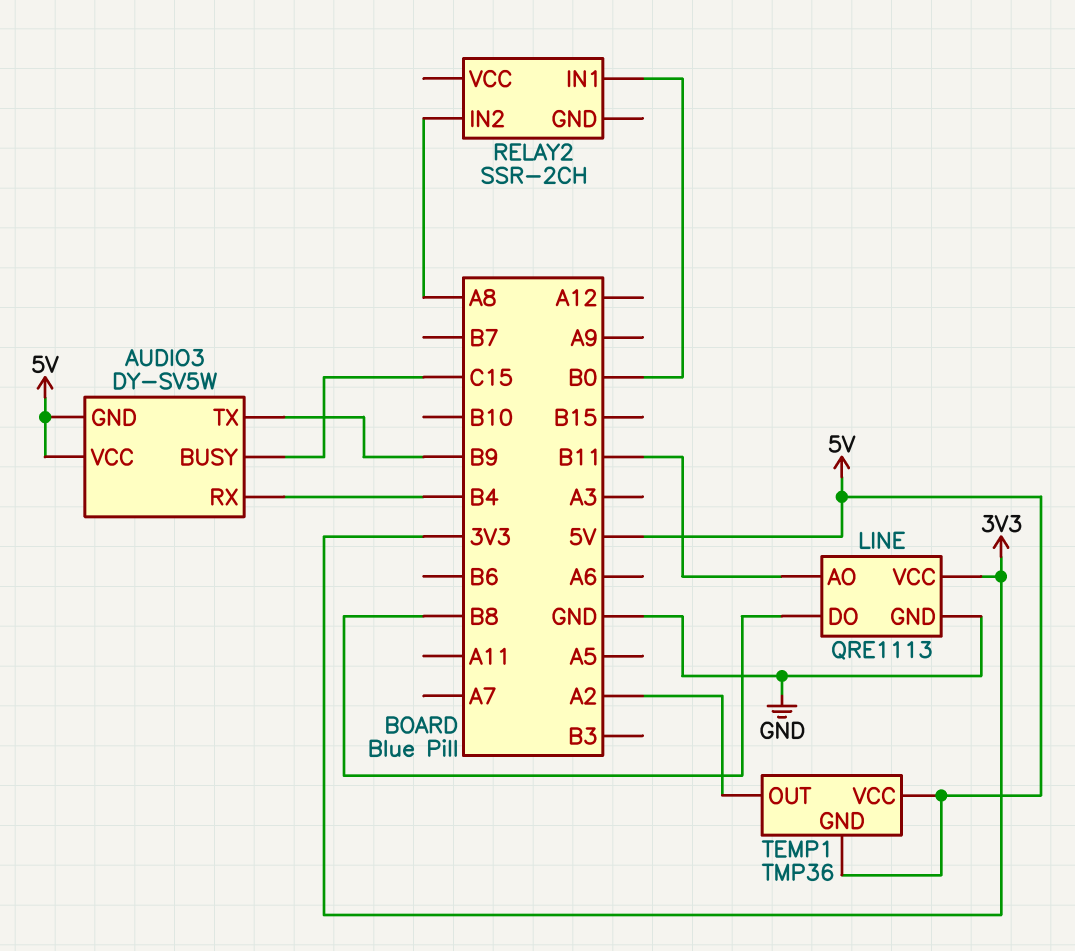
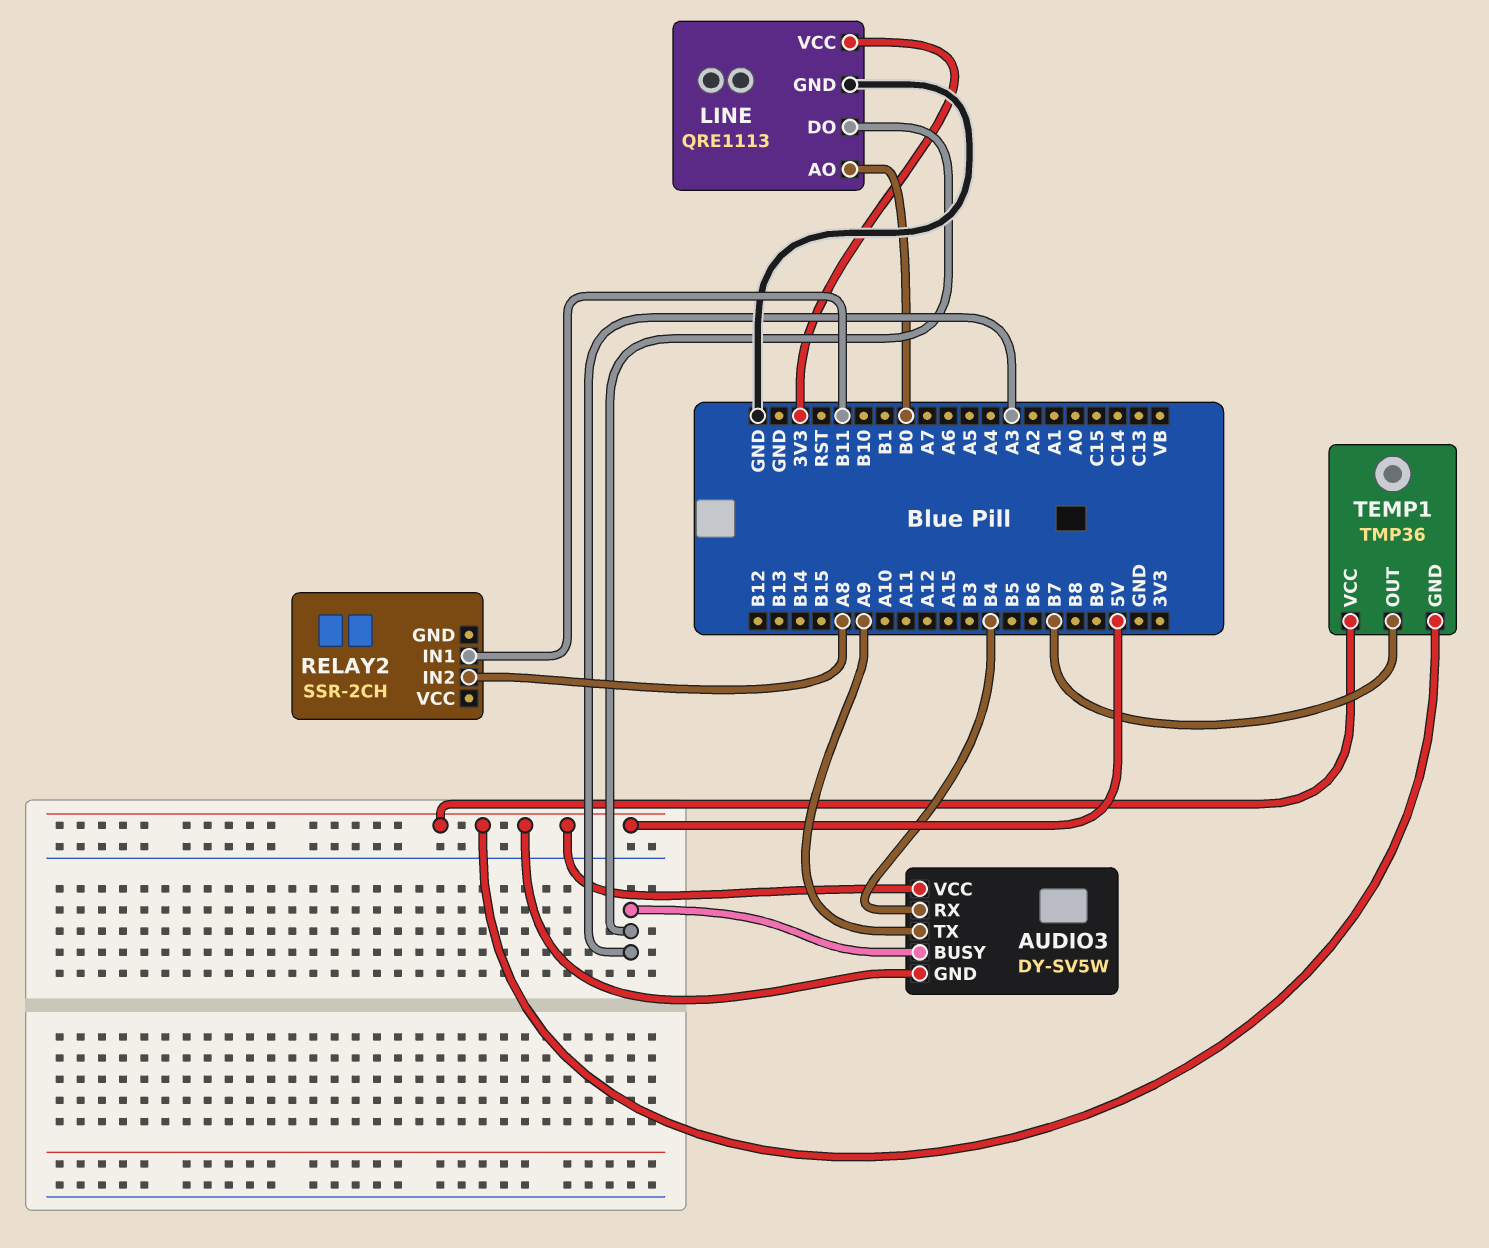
AUDIO3 pin BUSY: C15 -> A3
AUDIO3 pin TX: B9 -> A9
LINE pin AO: B11 -> B0
LINE pin DO: B8 -> A3
RELAY2 pin IN1: B0 -> B11
TEMP1 pin OUT: A2 -> B7

